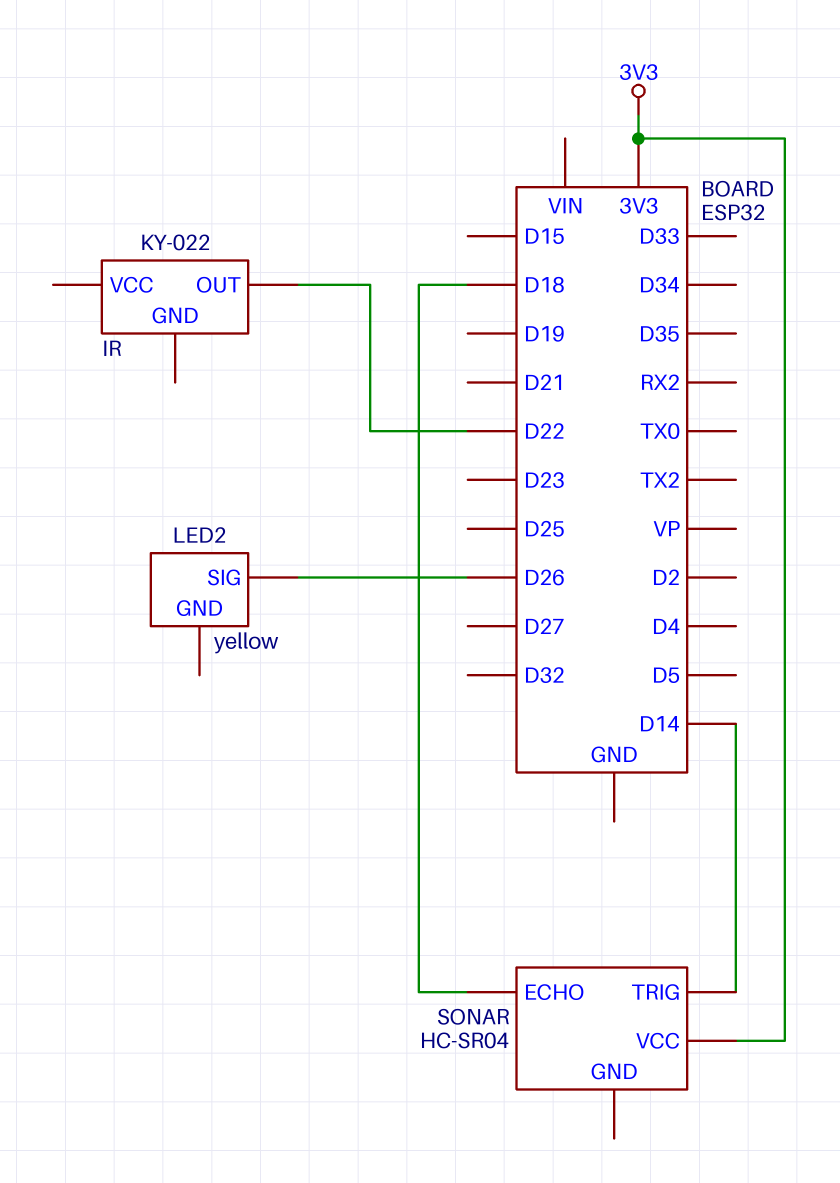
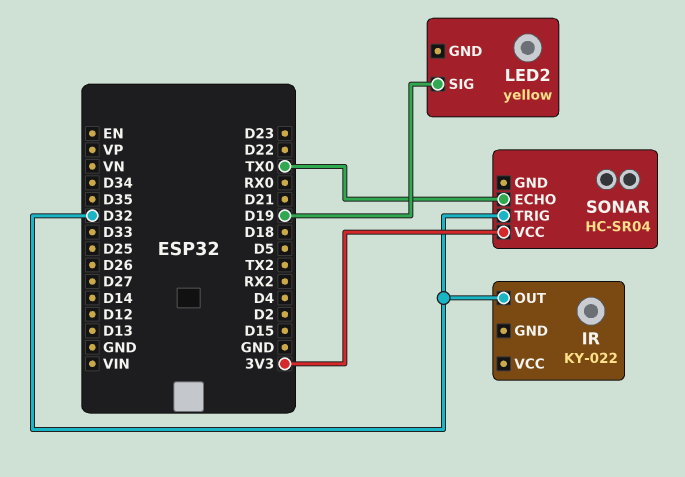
IR pin OUT: D22 -> D32
LED2 pin SIG: D26 -> D19
SONAR pin ECHO: D18 -> TX0
SONAR pin TRIG: D14 -> D32

